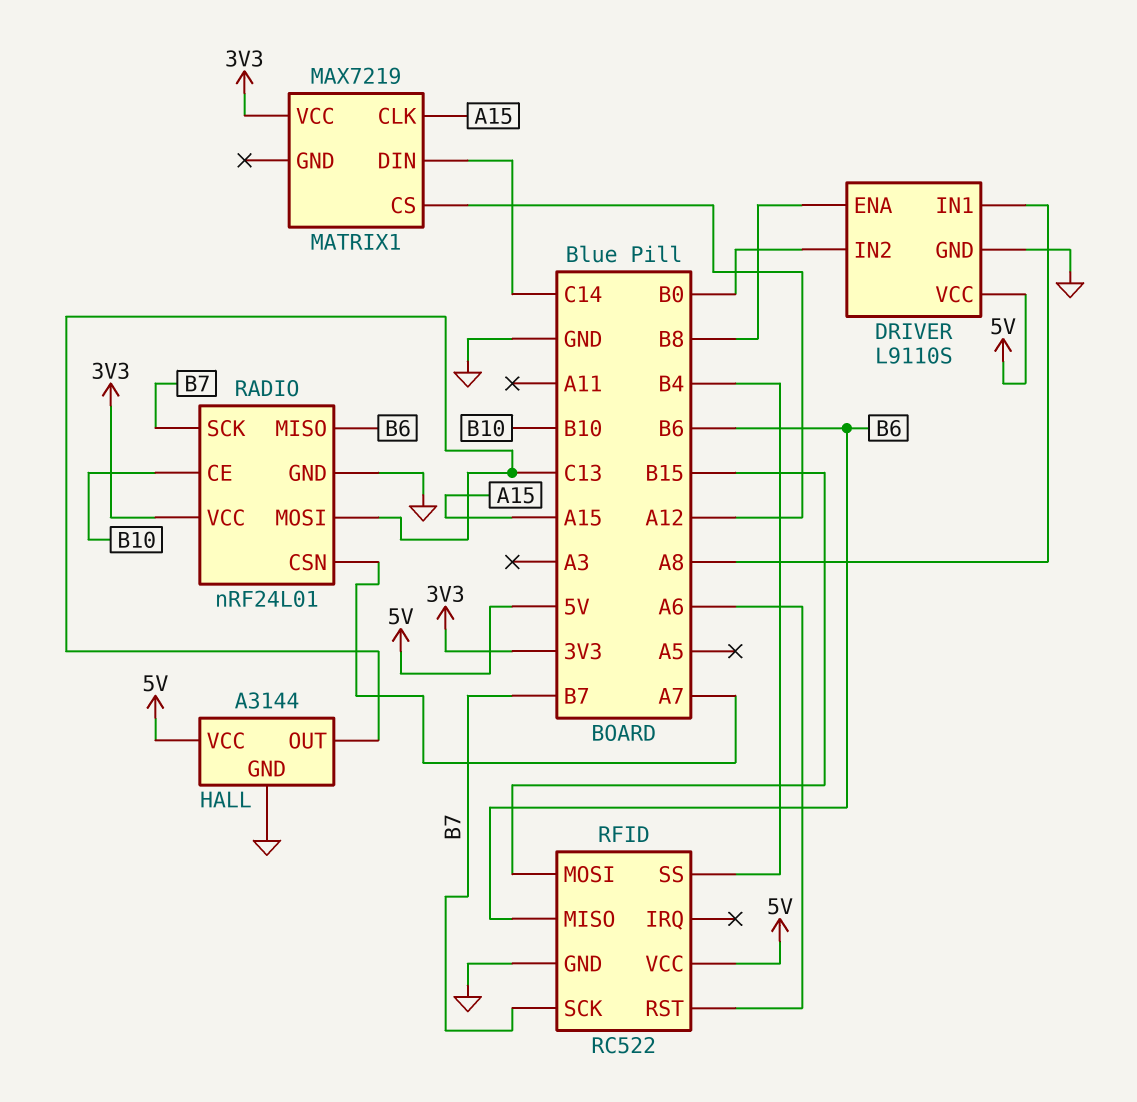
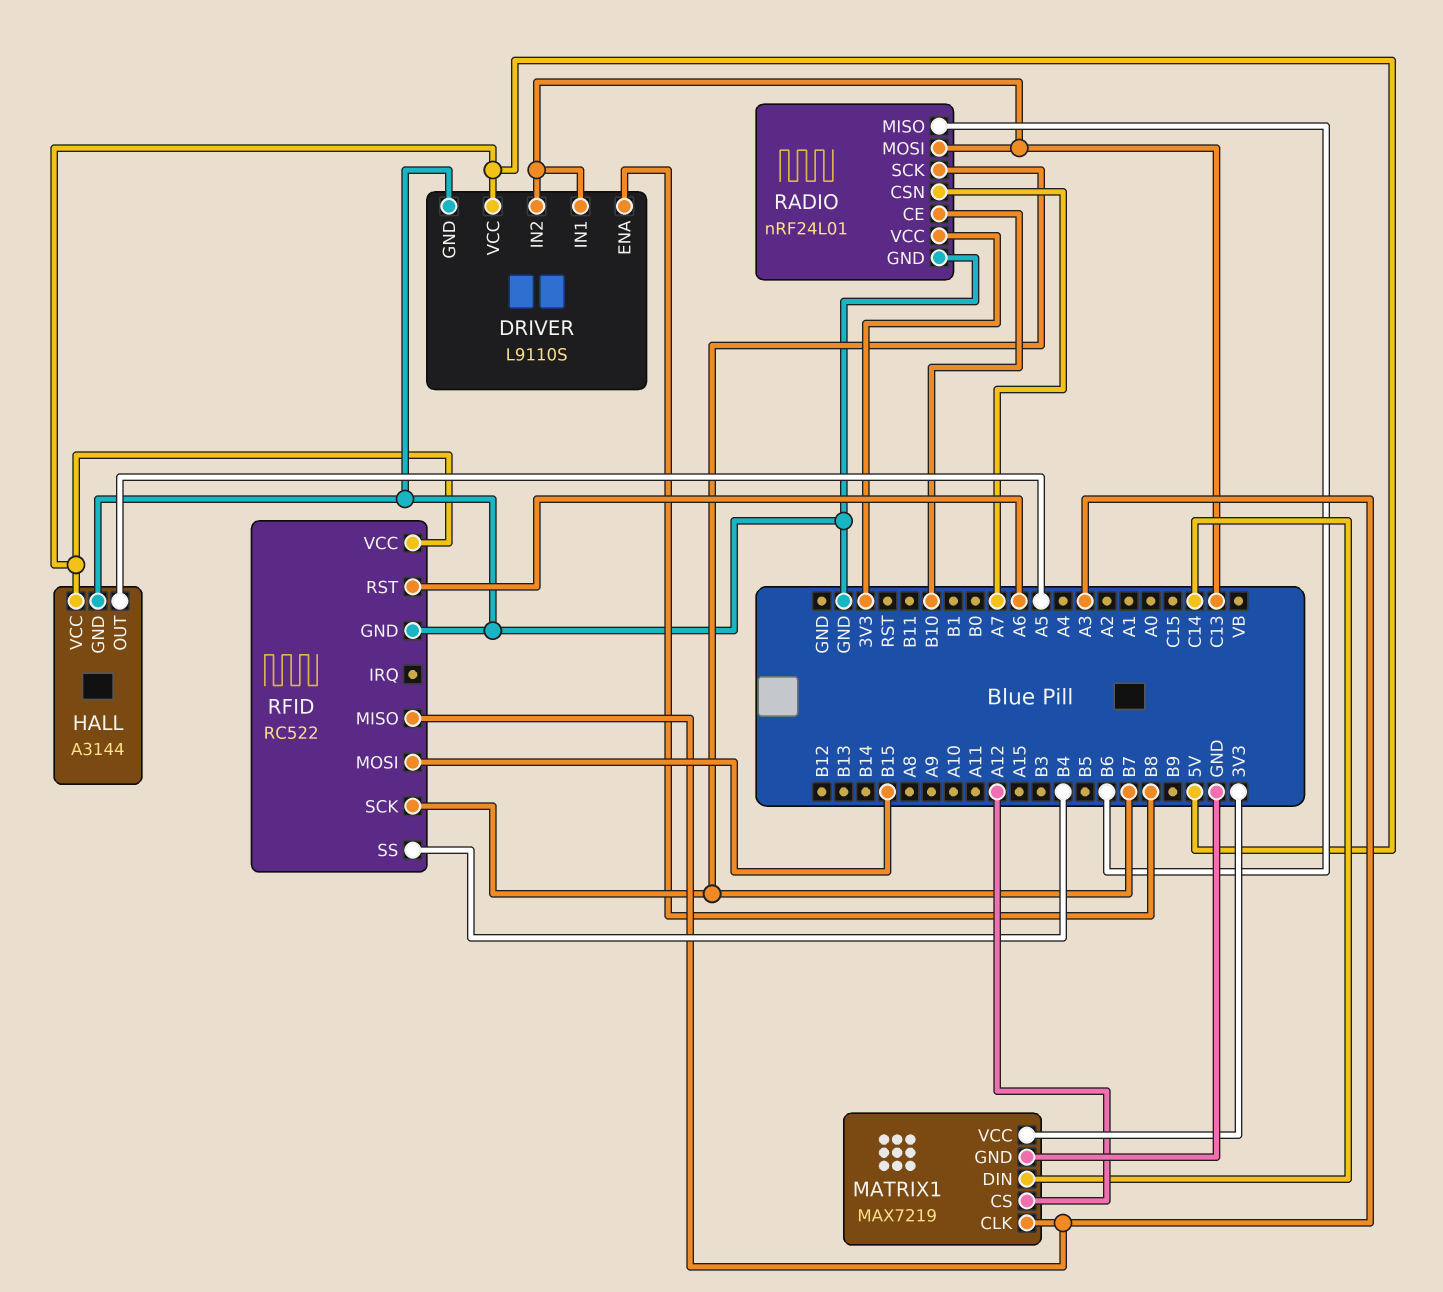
DRIVER pin IN1: A8 -> C13
DRIVER pin IN2: B0 -> C13
HALL pin OUT: C13 -> A5
MATRIX1 pin CLK: A15 -> A3
MATRIX1 pin GND: none -> GND
RFID pin MISO: B6 -> A3

